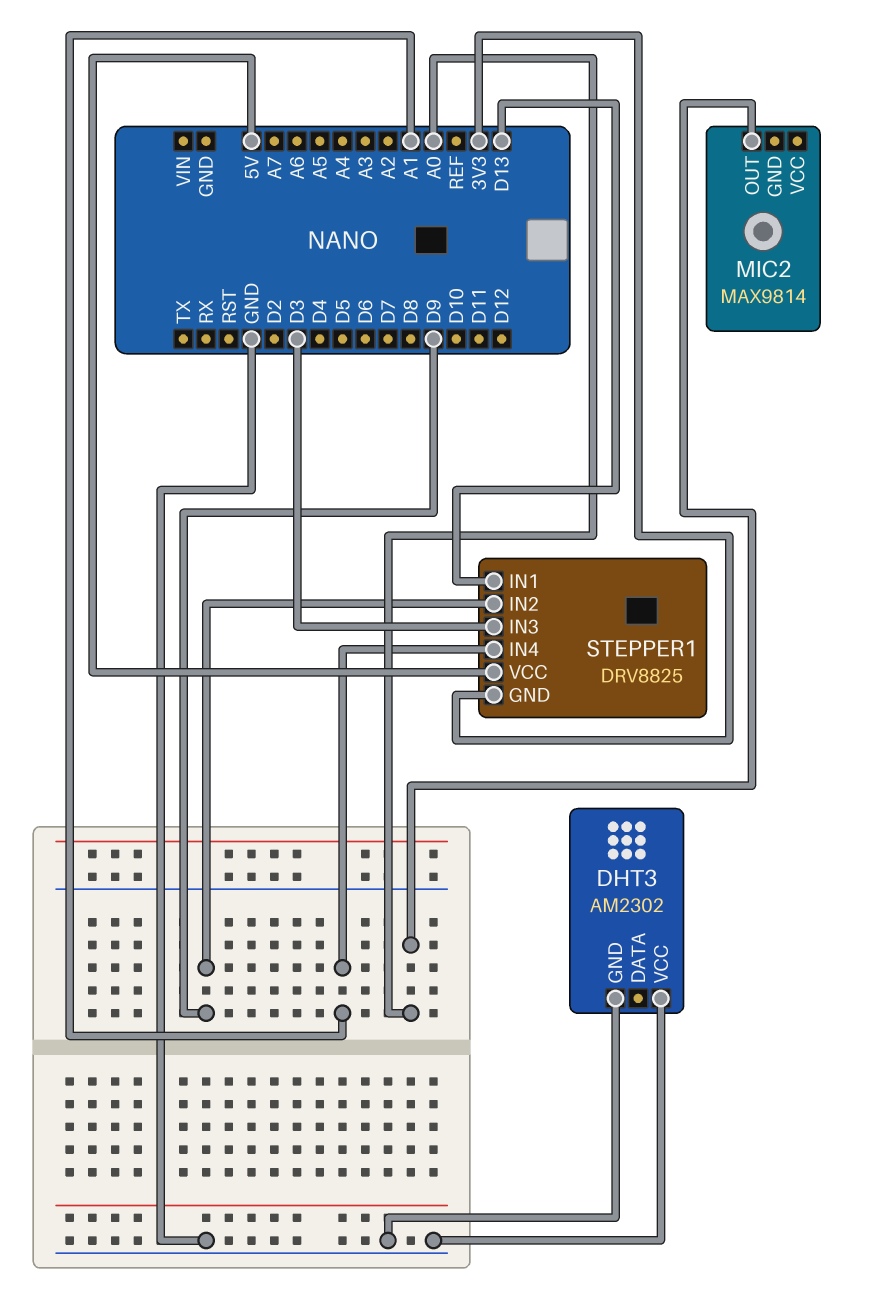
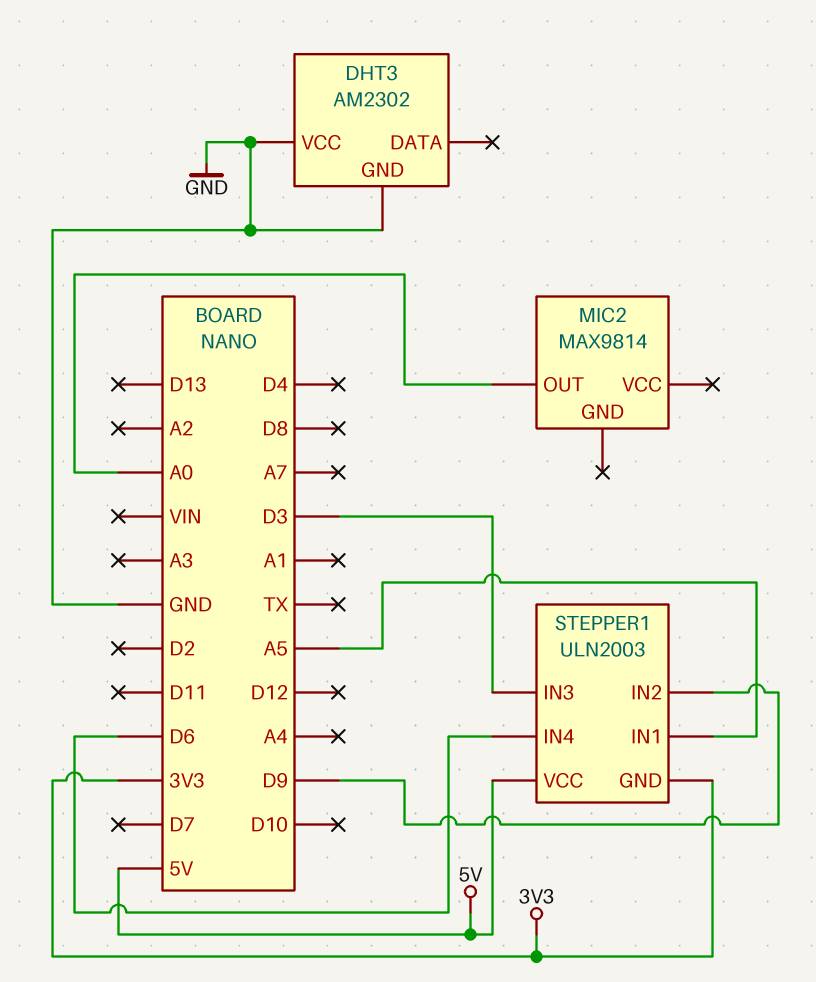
STEPPER1: DRV8825 -> ULN2003
STEPPER1 pin IN1: D13 -> A5
STEPPER1 pin IN4: A1 -> D6

